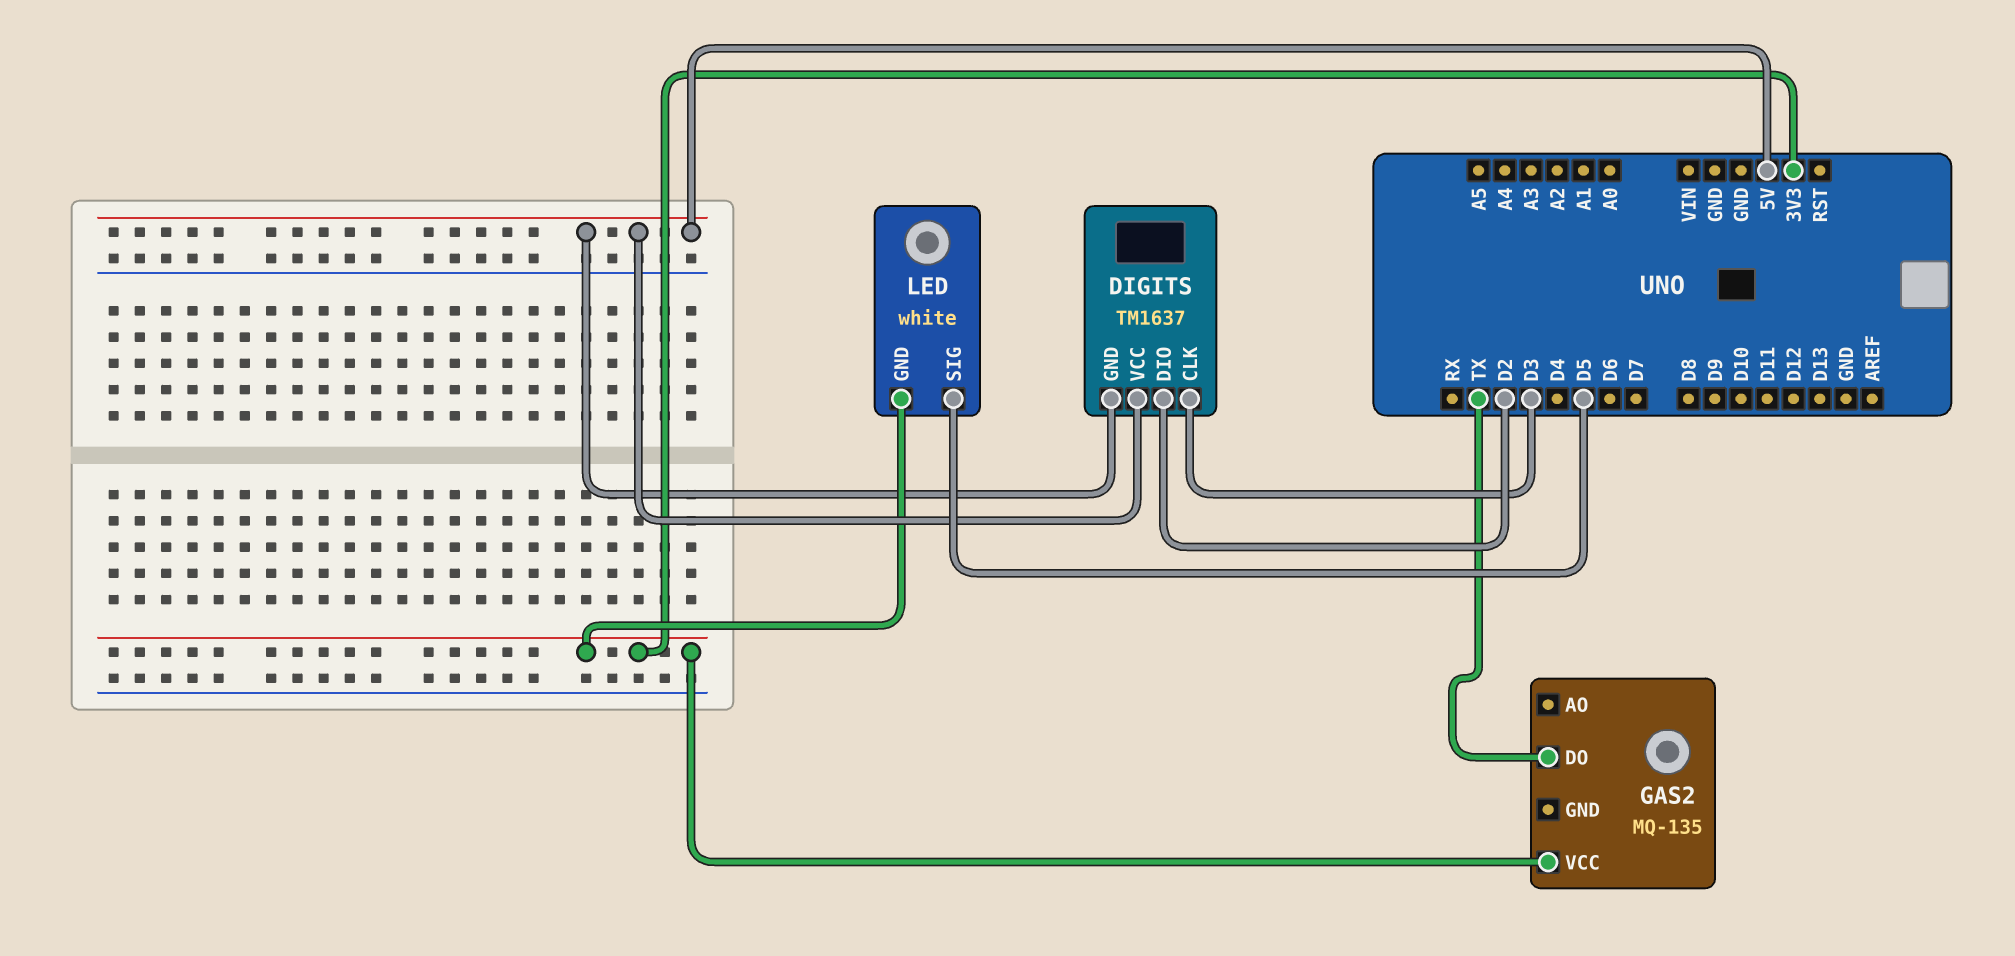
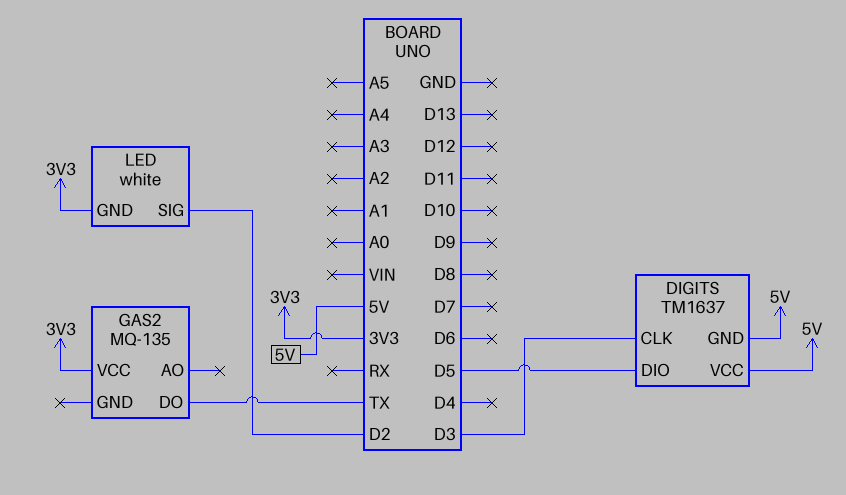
DIGITS pin DIO: D2 -> D5
LED pin SIG: D5 -> D2

